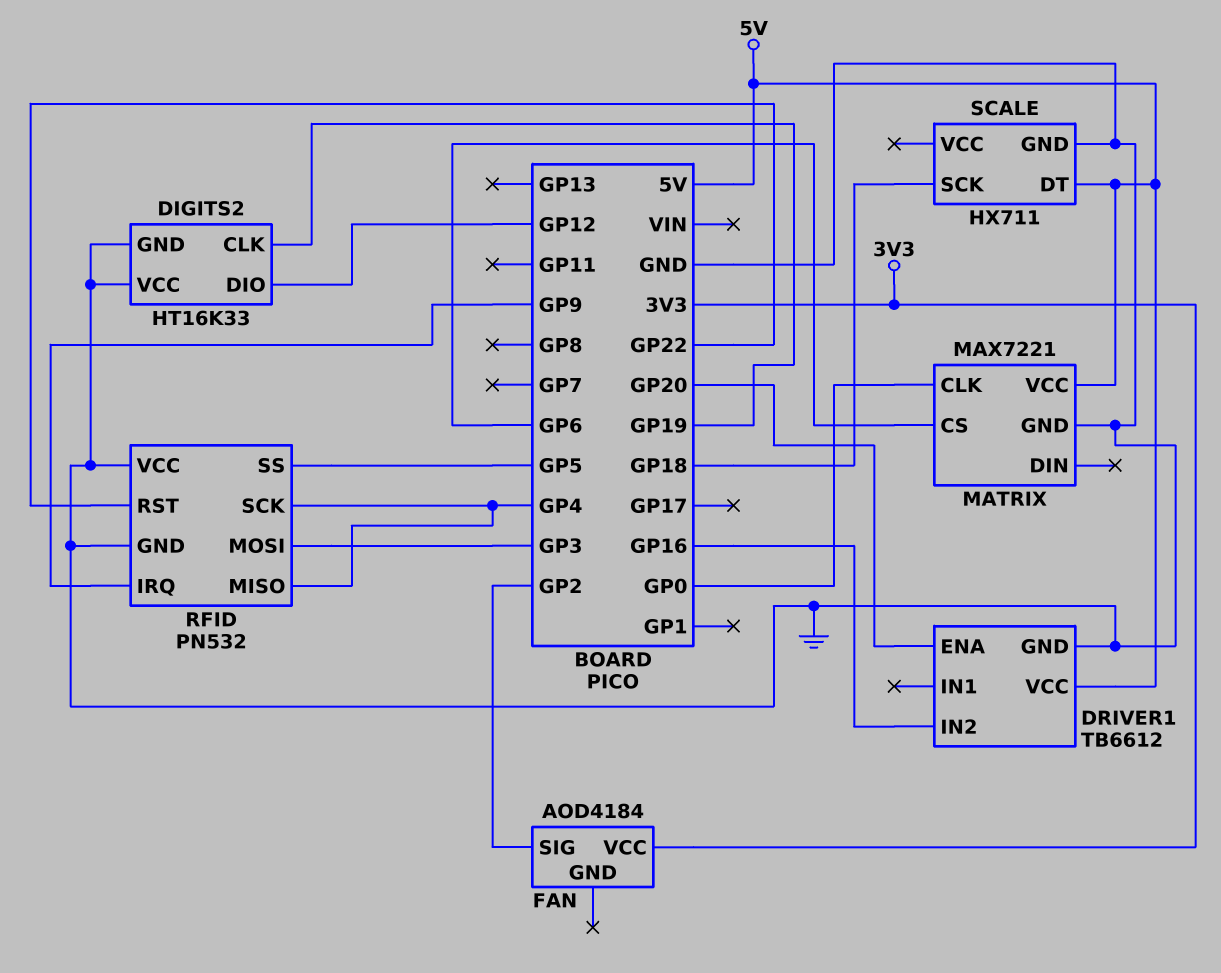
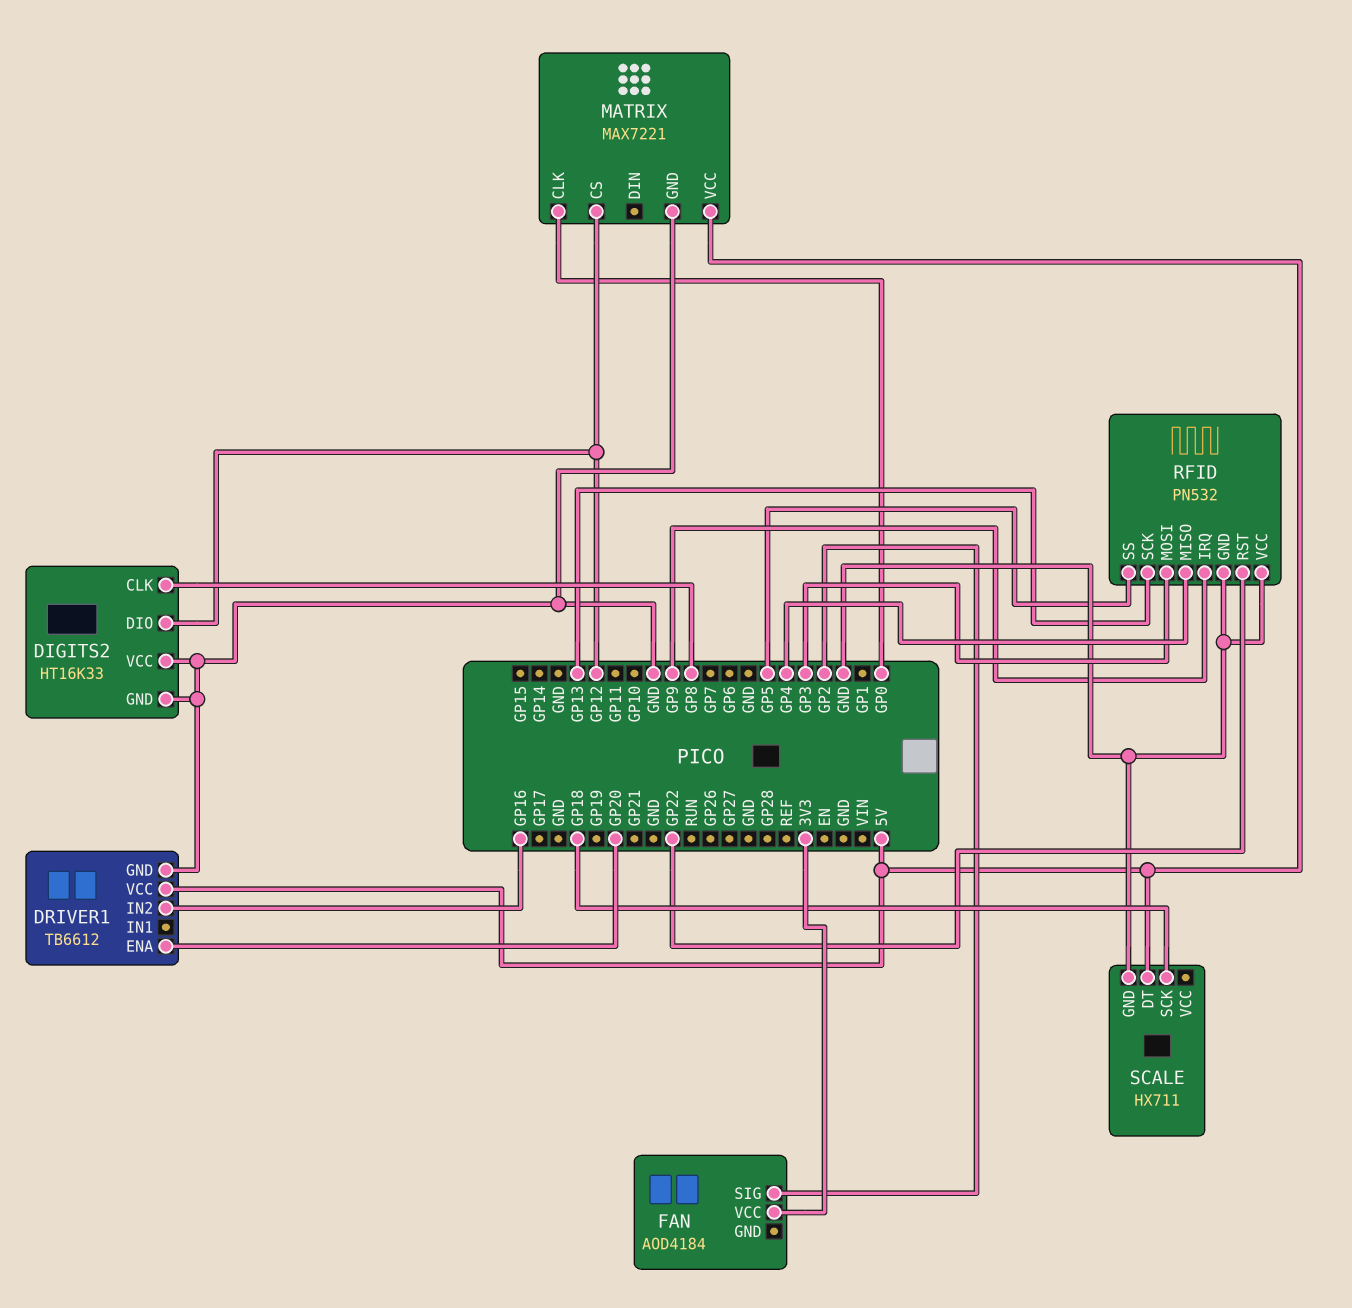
DIGITS2 pin CLK: GP19 -> GP8
MATRIX pin CS: GP6 -> GP12
RFID pin SCK: GP4 -> GP13

